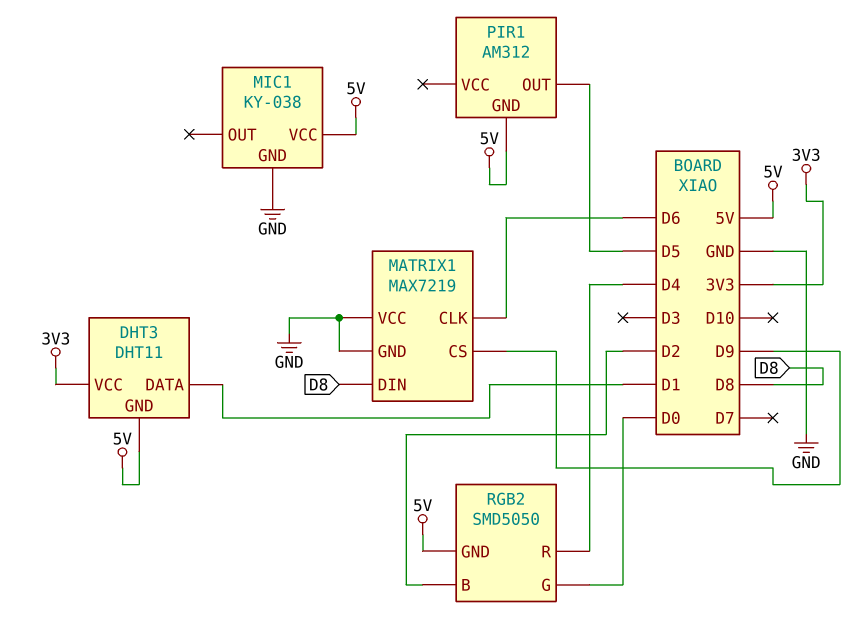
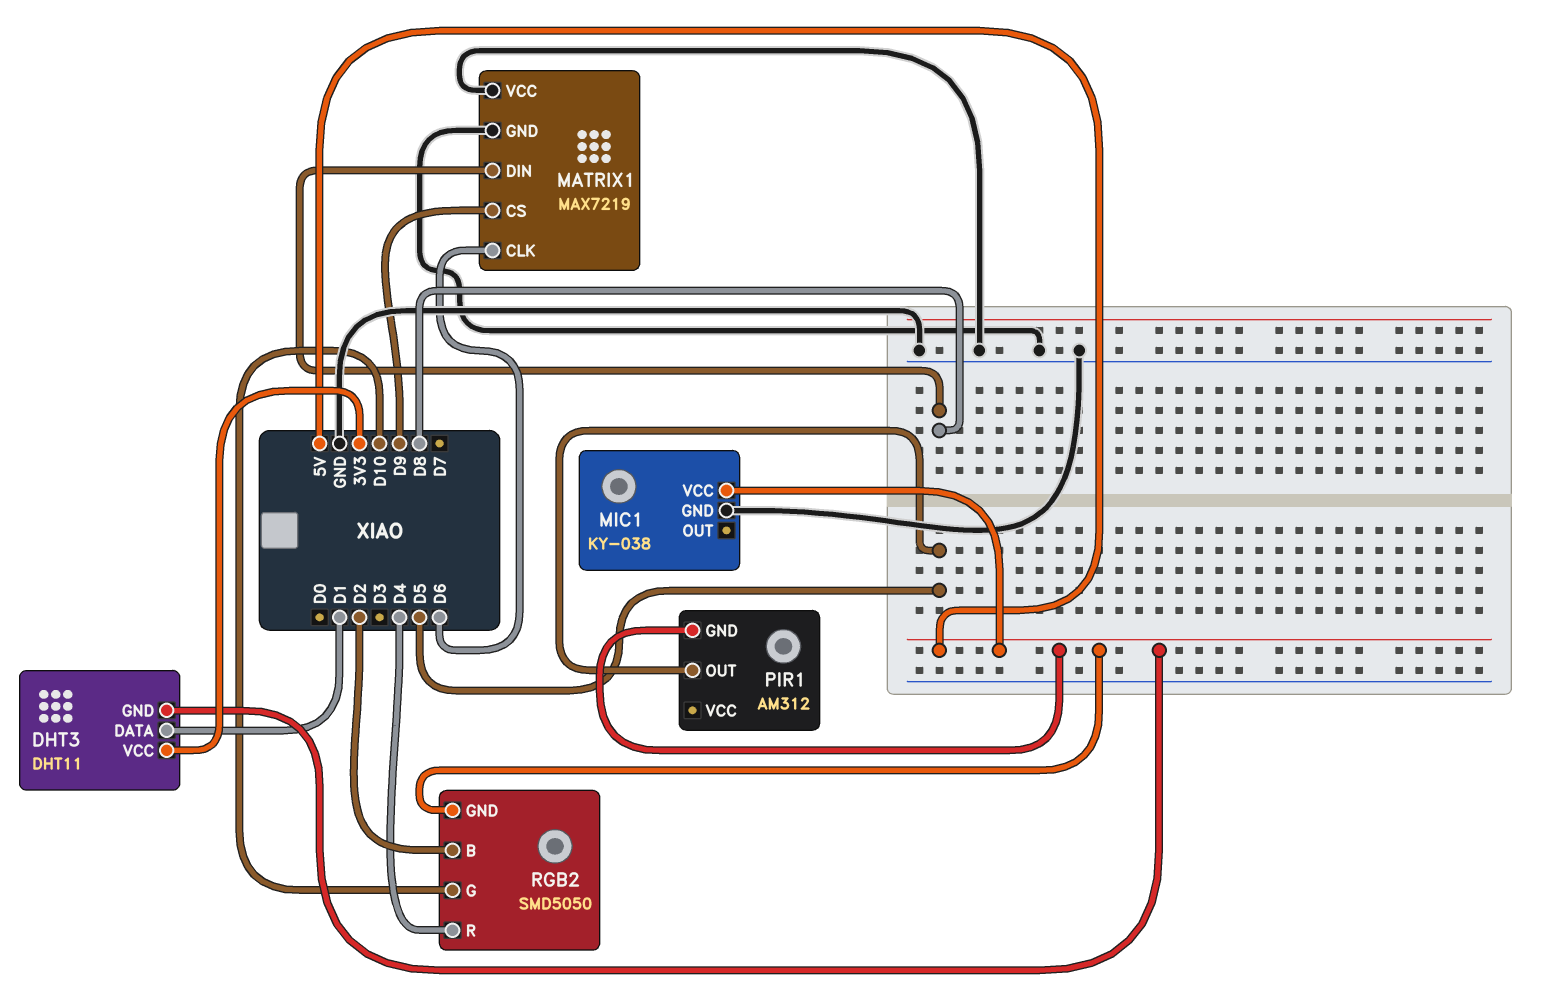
RGB2 pin G: D0 -> D10

